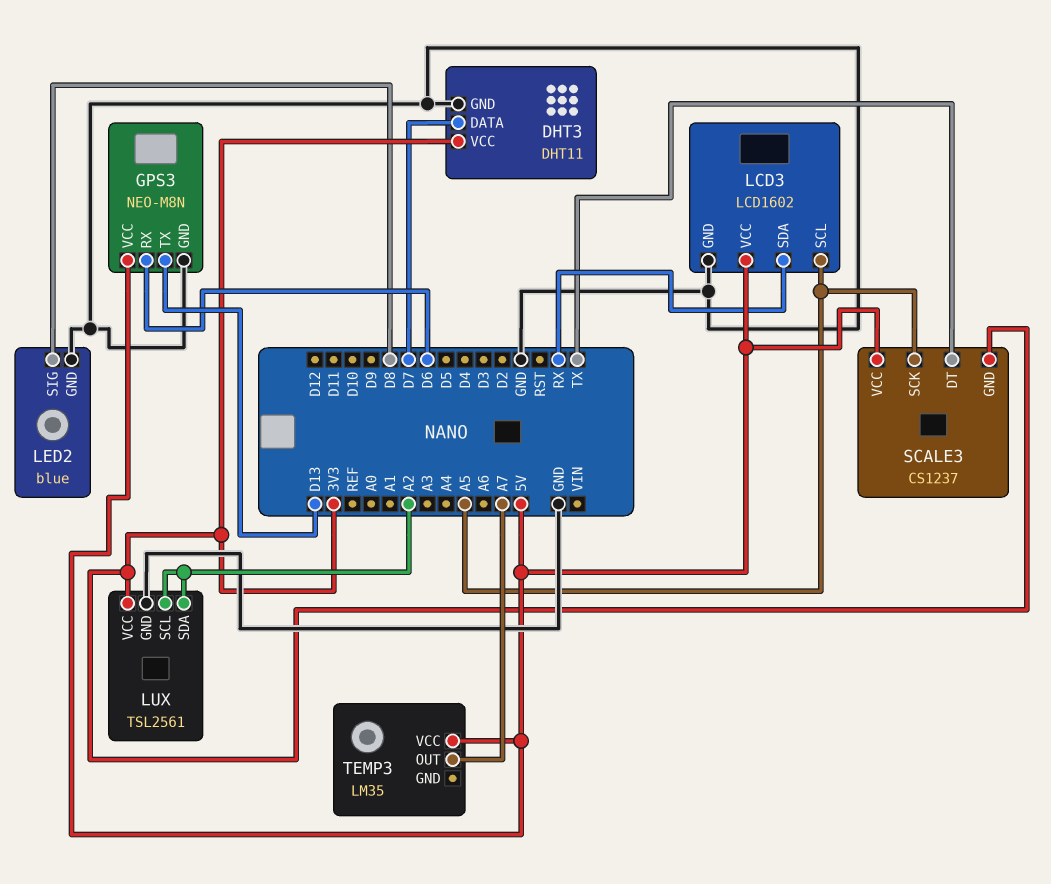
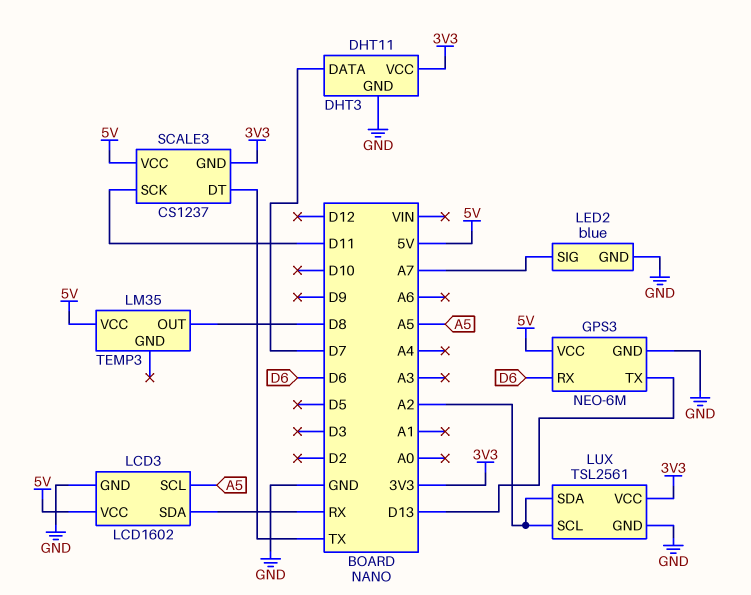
GPS3: NEO-M8N -> NEO-6M
LED2 pin SIG: D8 -> A7
SCALE3 pin SCK: A5 -> D11
TEMP3 pin OUT: A7 -> D8

